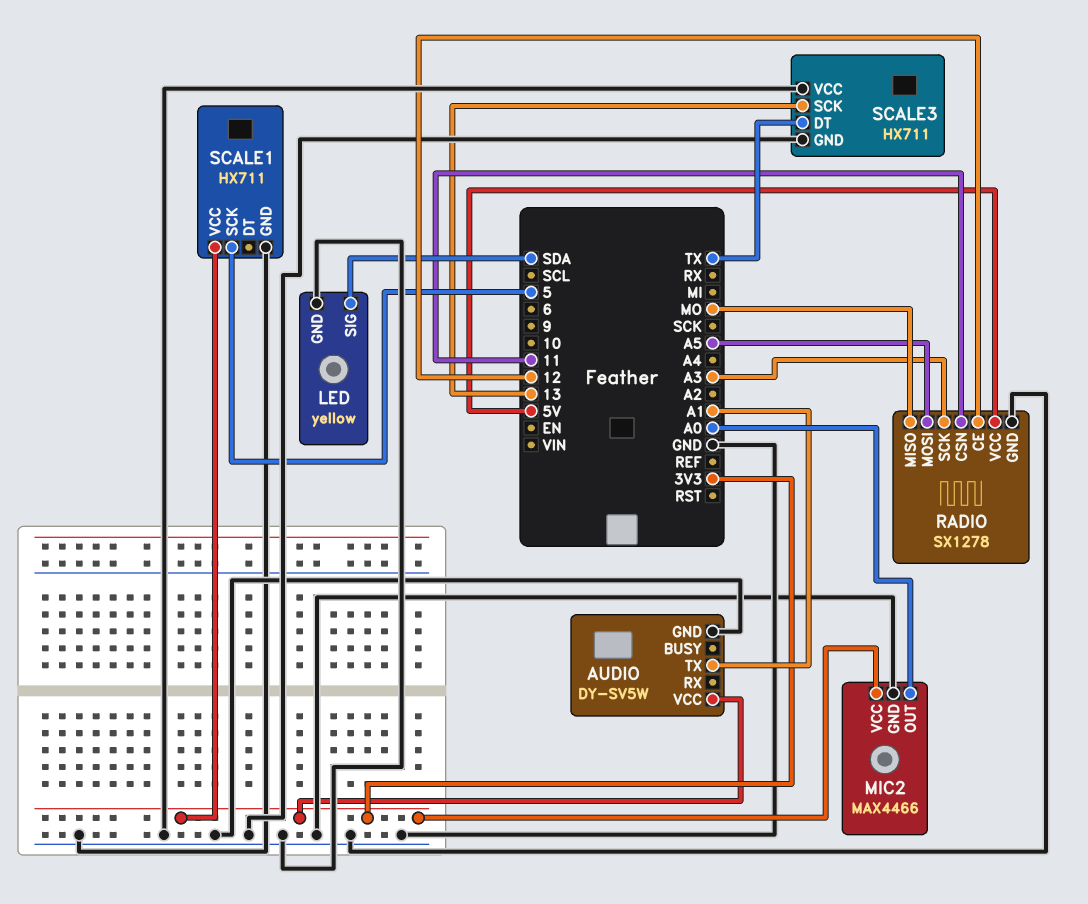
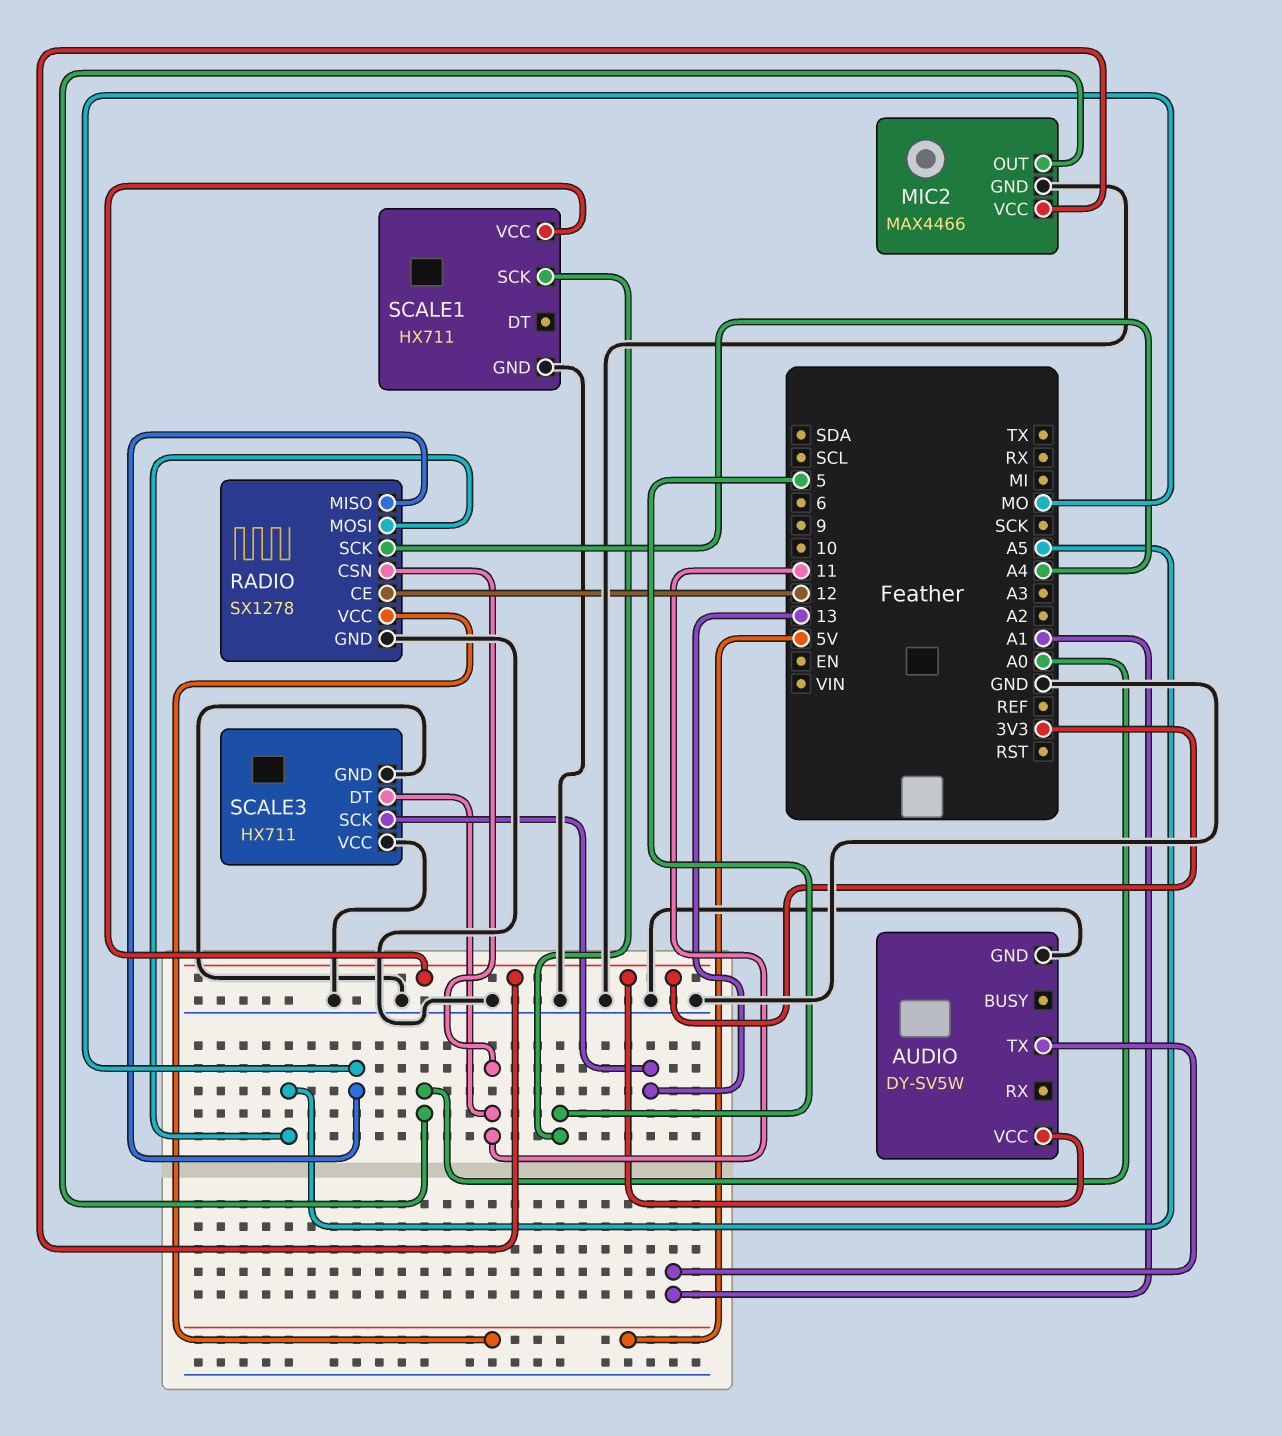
LED: yellow -> none
LED pin GND: GND -> none
LED pin SIG: SDA -> none
RADIO pin SCK: A3 -> A4
SCALE3 pin DT: TX -> 11

